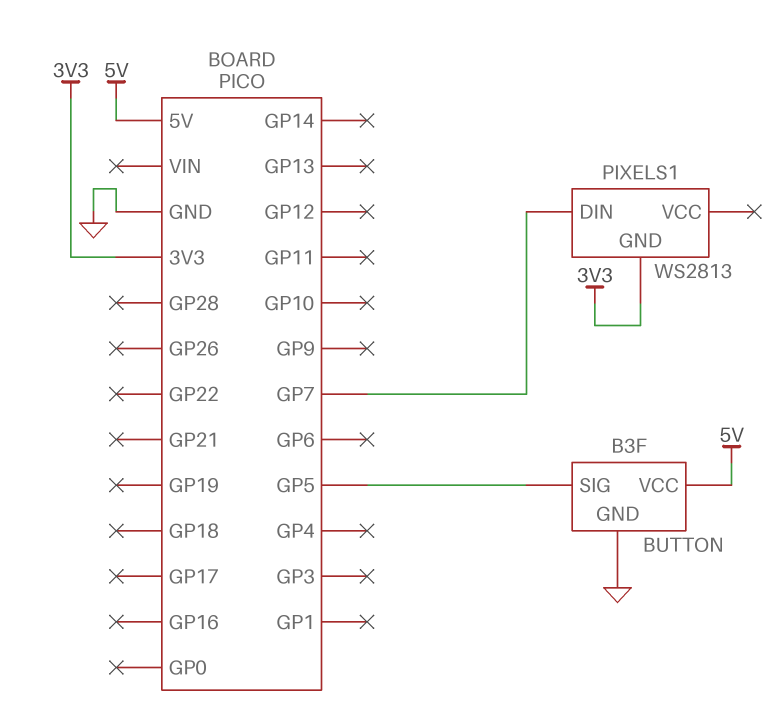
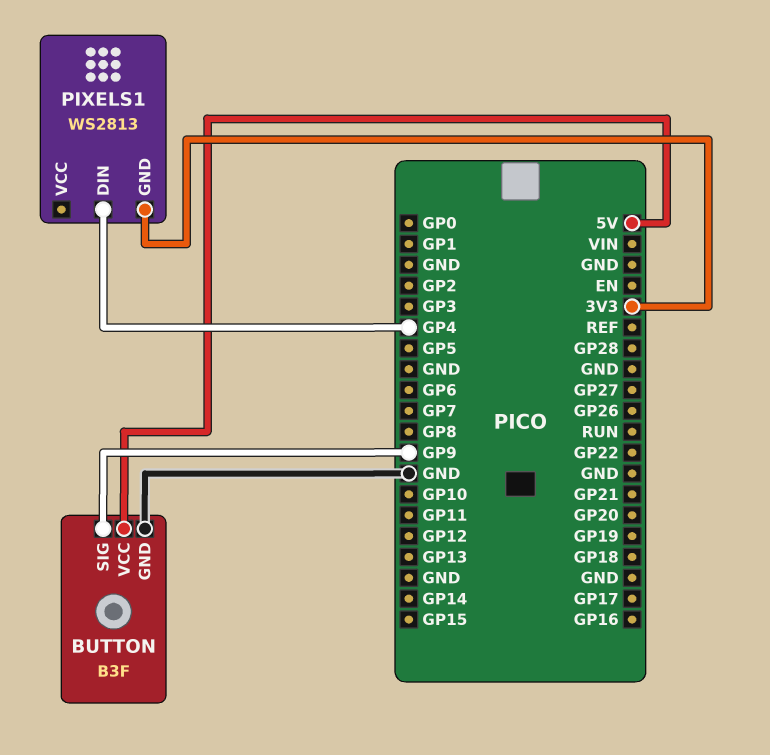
BUTTON pin SIG: GP5 -> GP9
PIXELS1 pin DIN: GP7 -> GP4

